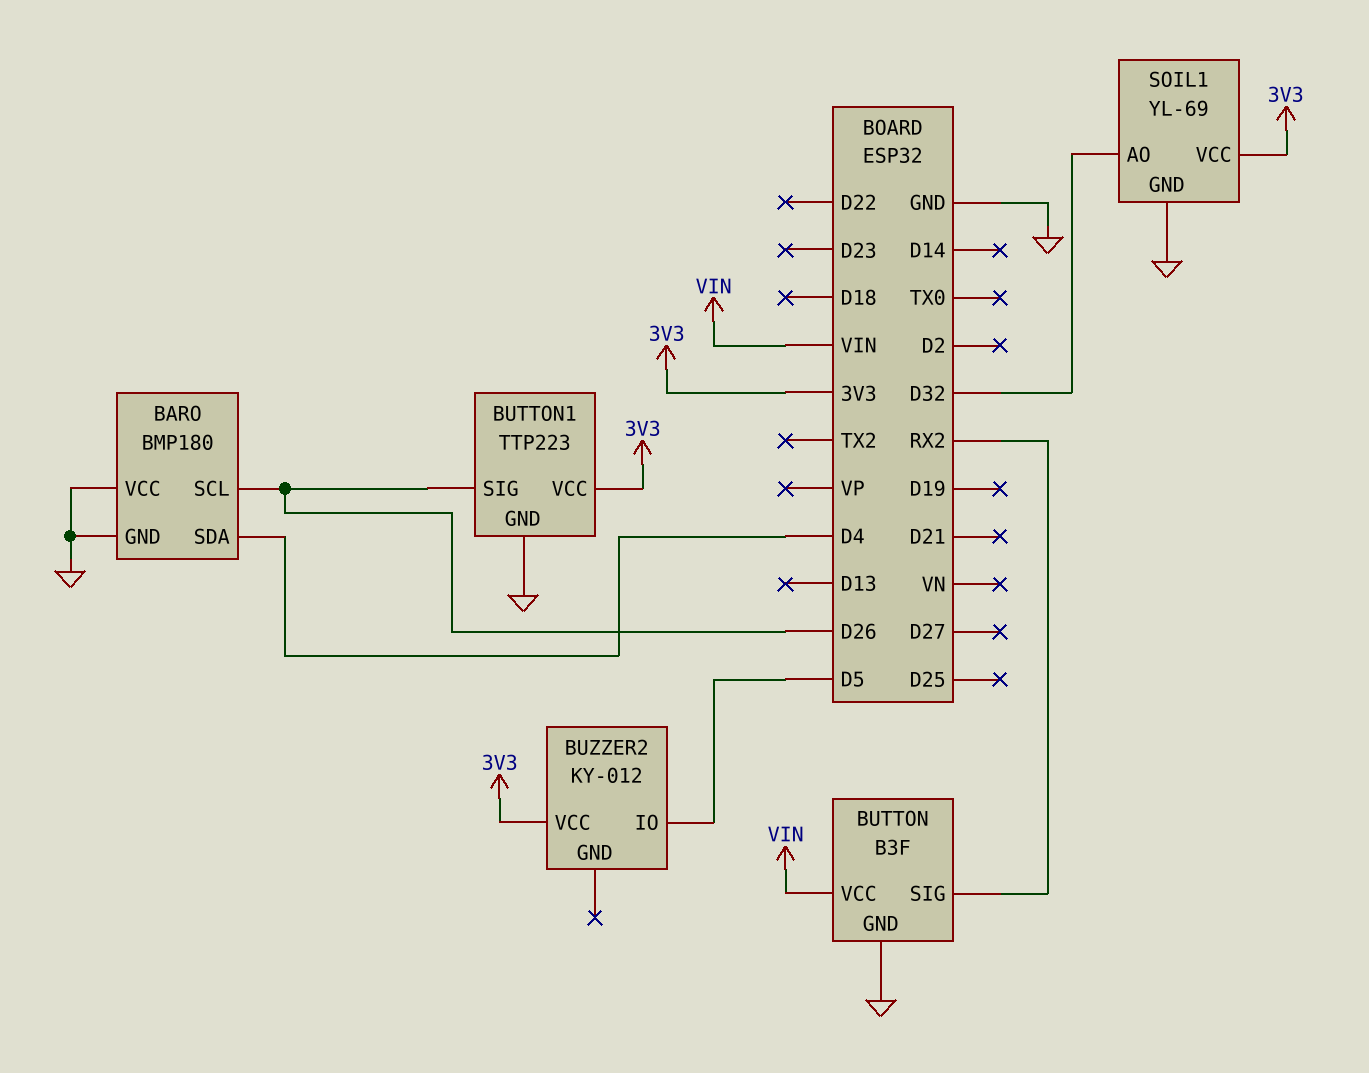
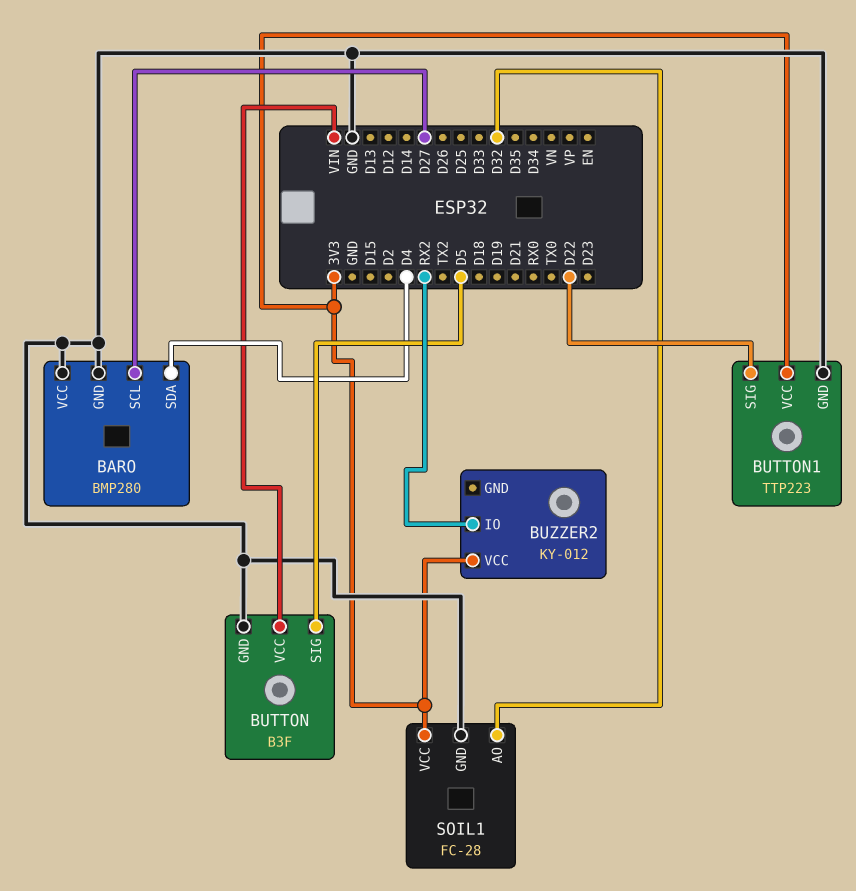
BARO: BMP180 -> BMP280
BARO pin SCL: D26 -> D27
BUTTON pin SIG: RX2 -> D5
BUTTON1 pin SIG: D26 -> D22
BUZZER2 pin IO: D5 -> RX2
SOIL1: YL-69 -> FC-28

